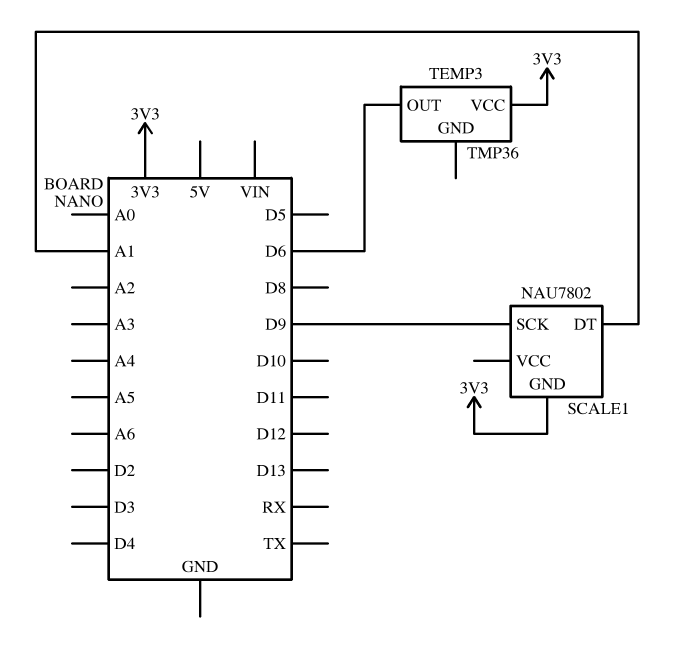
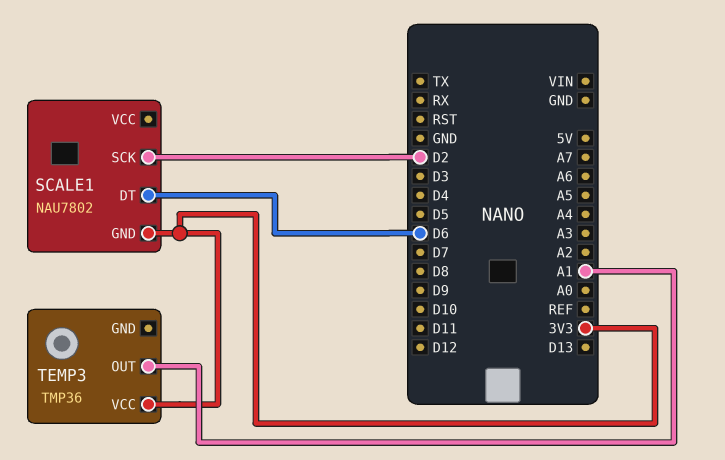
SCALE1 pin DT: A1 -> D6
SCALE1 pin SCK: D9 -> D2
TEMP3 pin OUT: D6 -> A1

